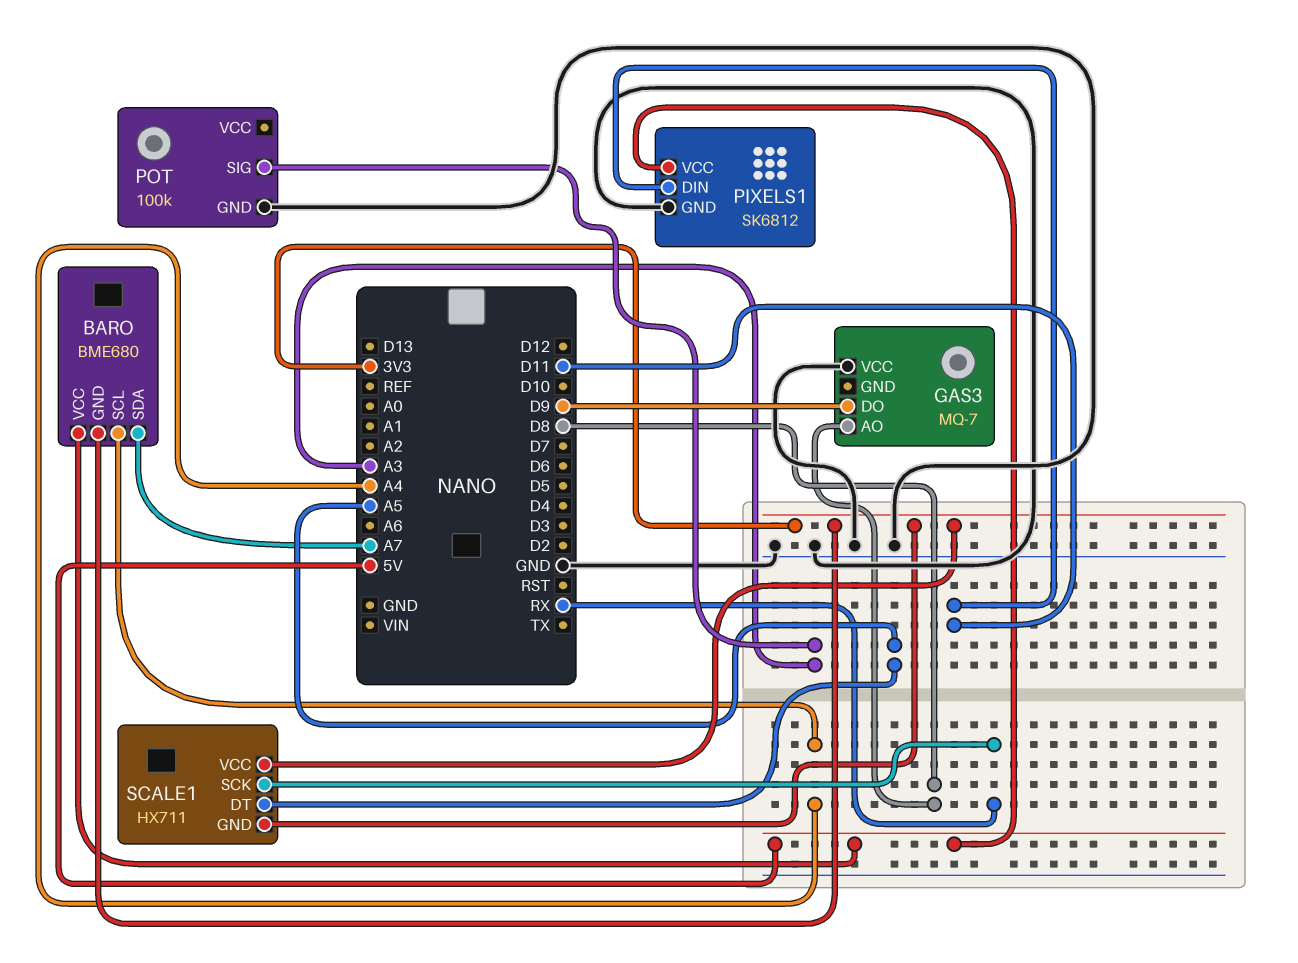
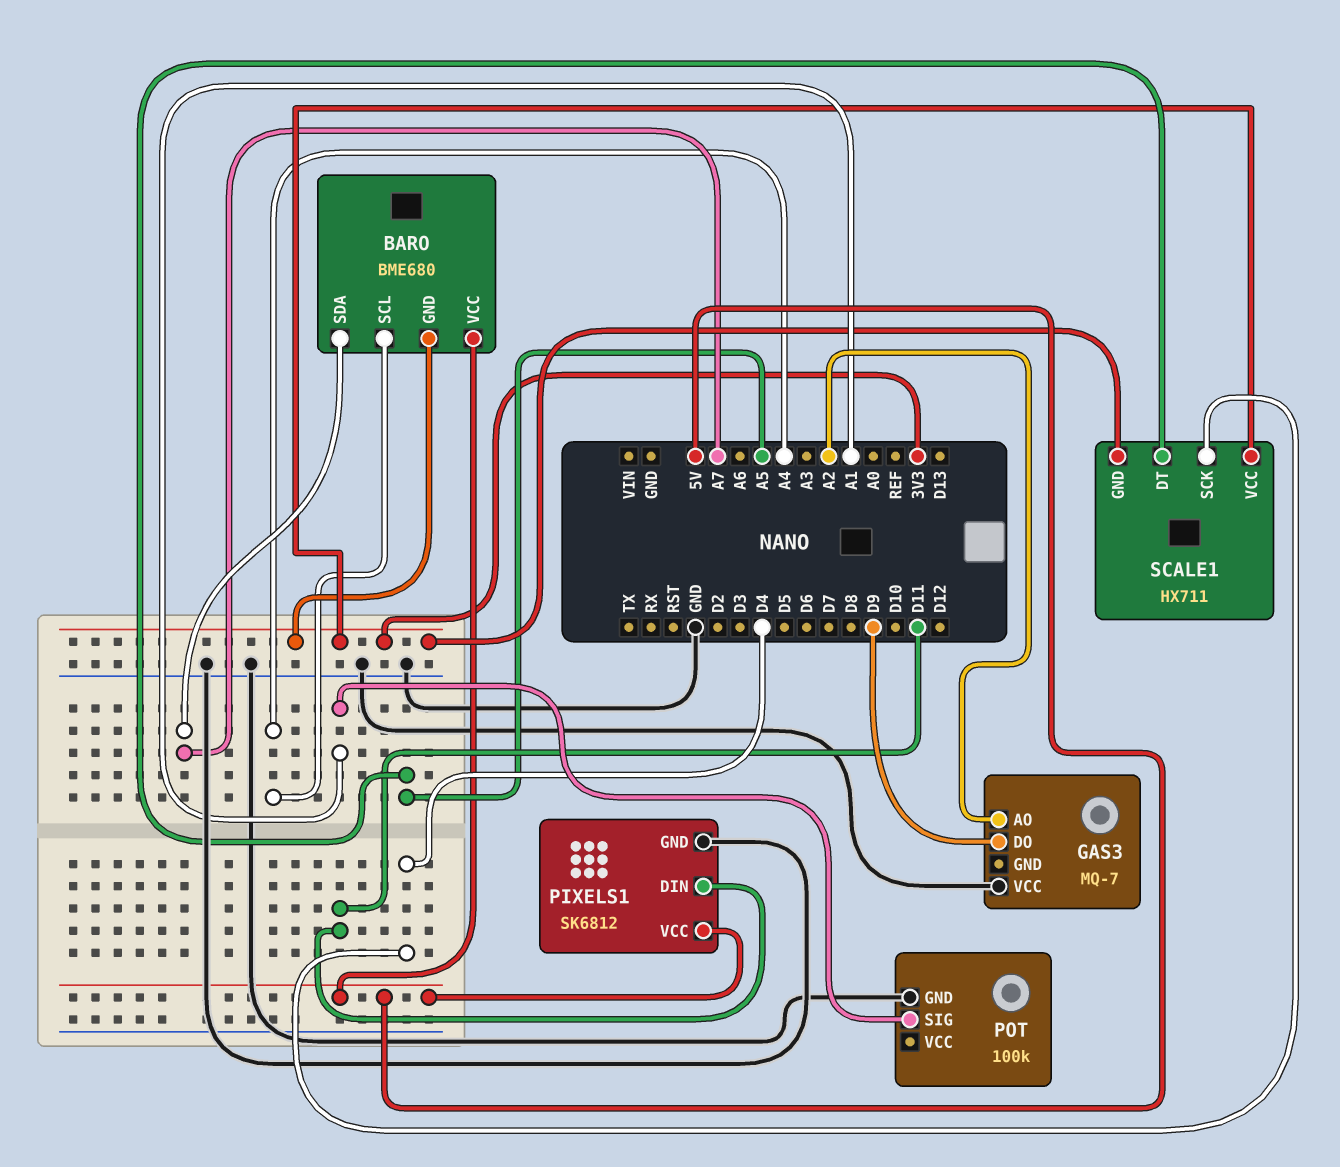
GAS3 pin AO: D8 -> A2
POT pin SIG: A3 -> A1
SCALE1 pin SCK: RX -> D4

